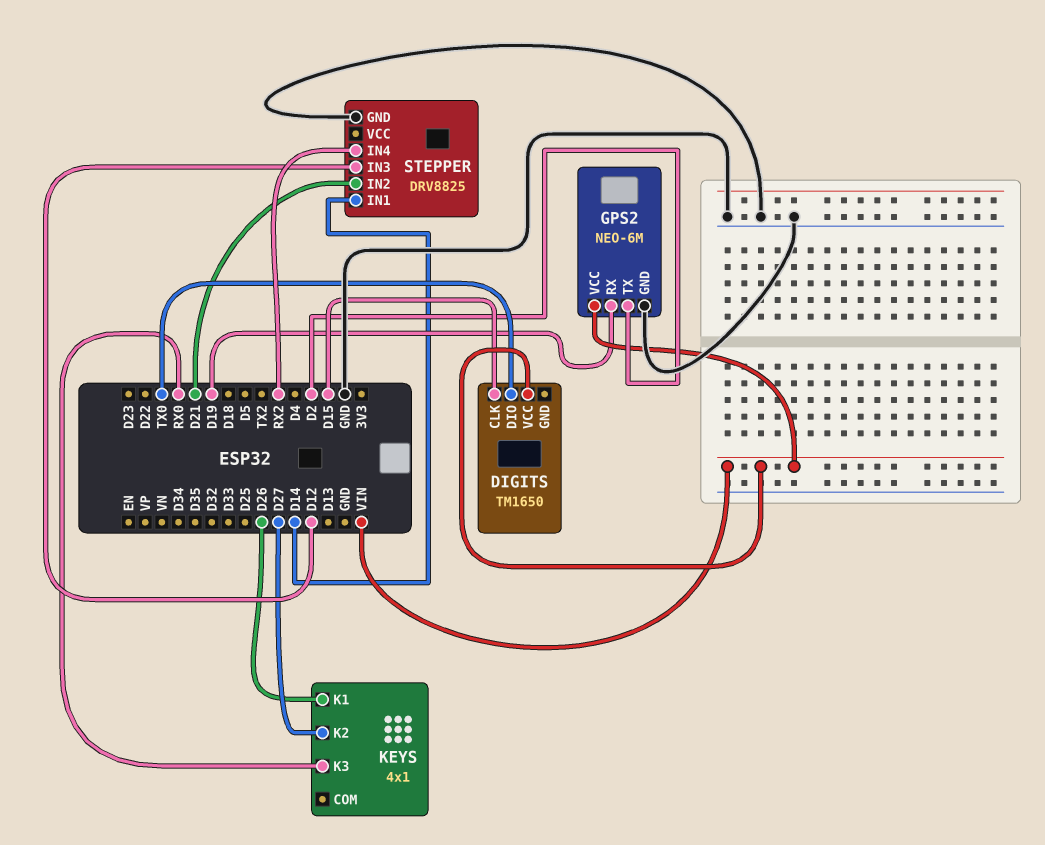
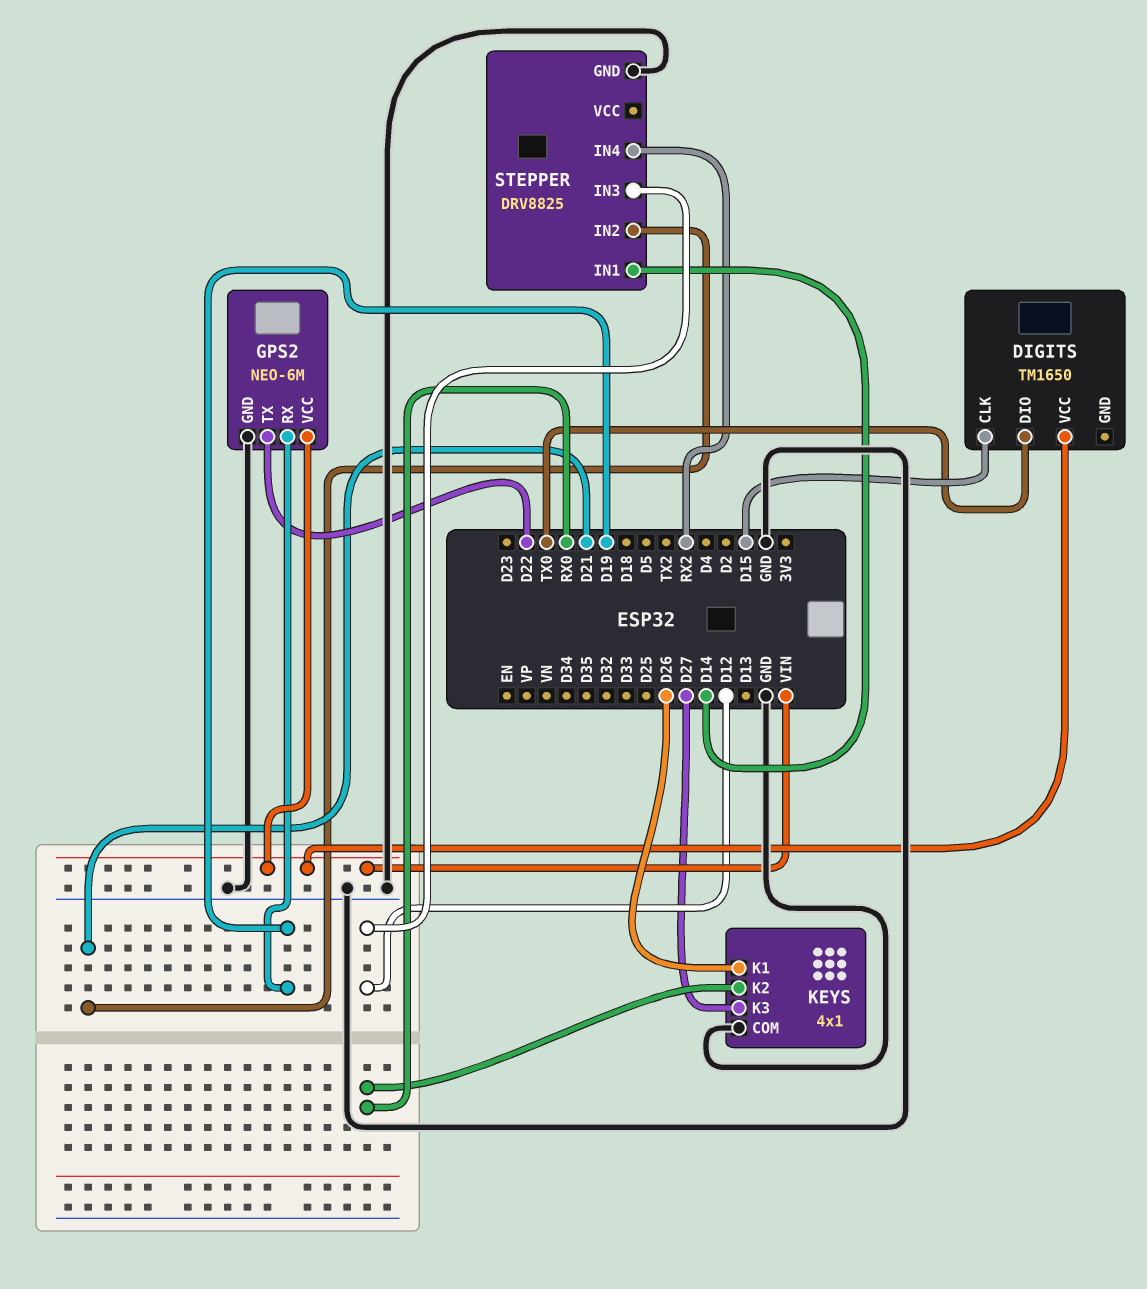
GPS2 pin TX: D2 -> D22
KEYS pin COM: none -> GND
KEYS pin K2: D27 -> RX0
KEYS pin K3: RX0 -> D27

